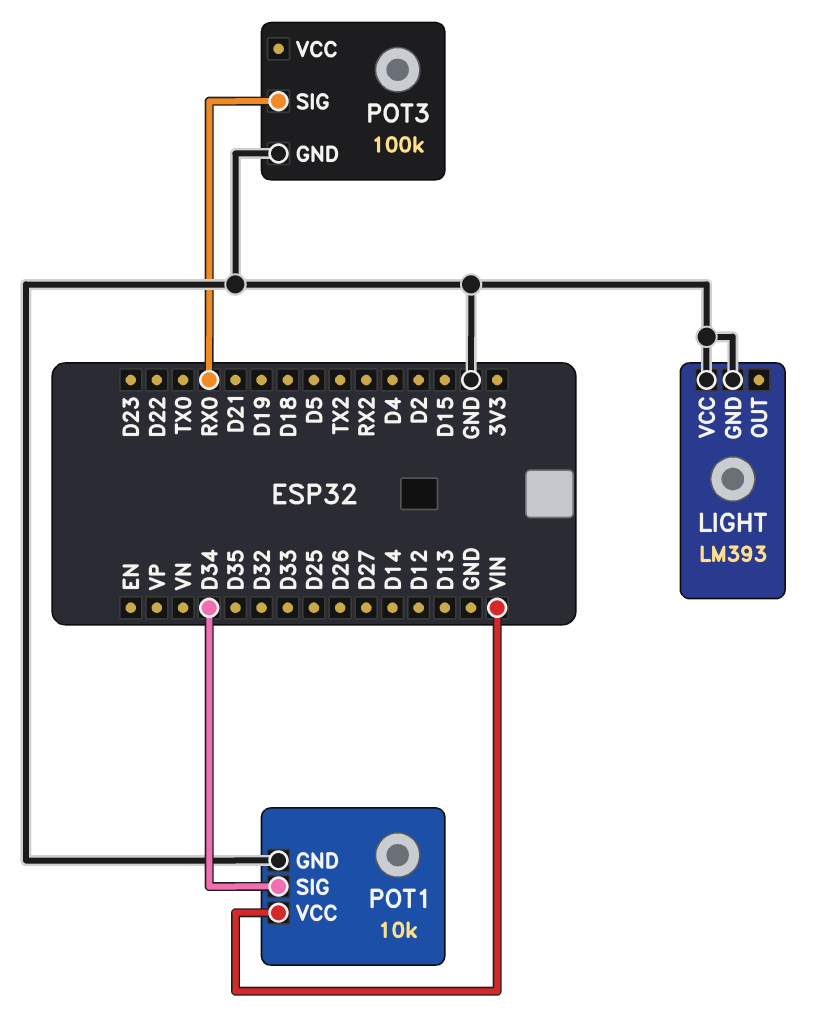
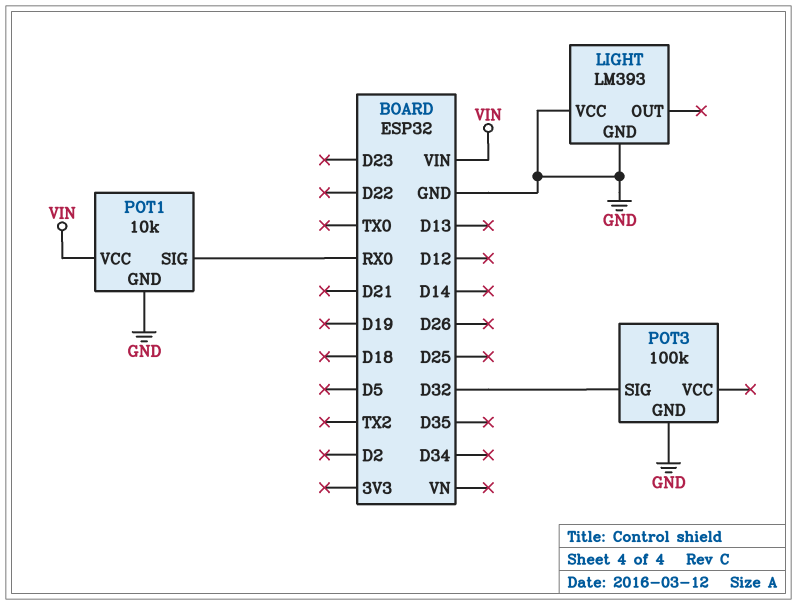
POT1 pin SIG: D34 -> RX0
POT3 pin SIG: RX0 -> D32

